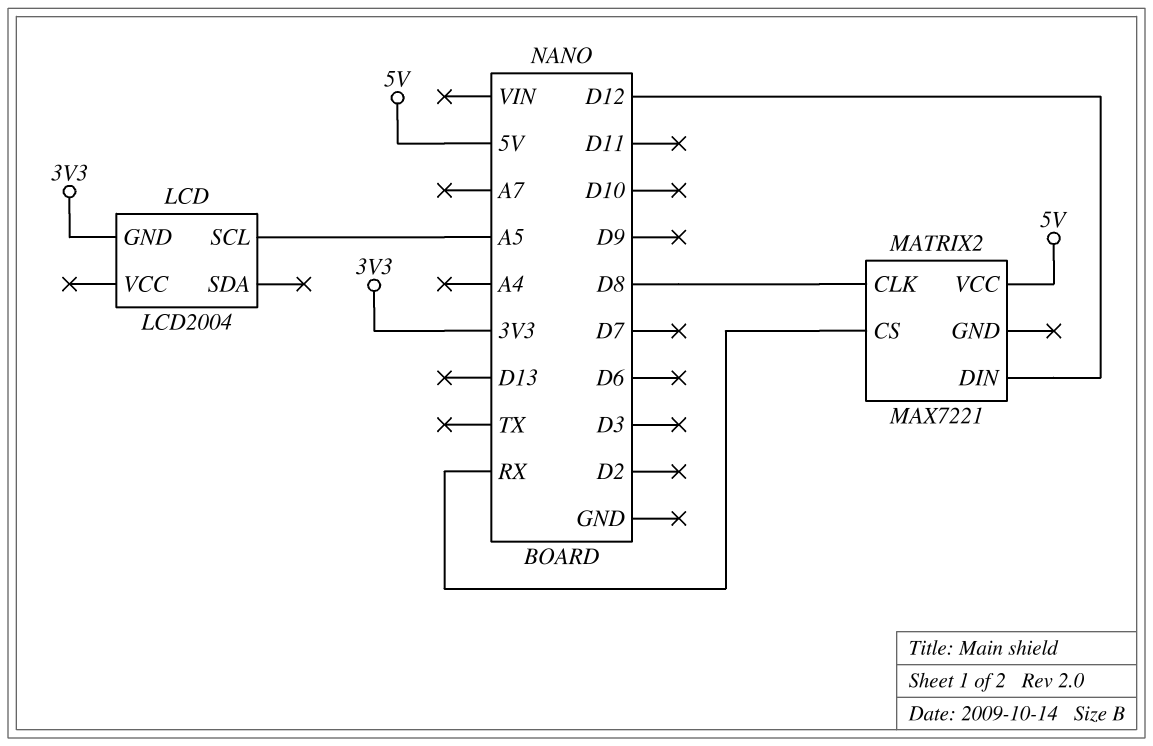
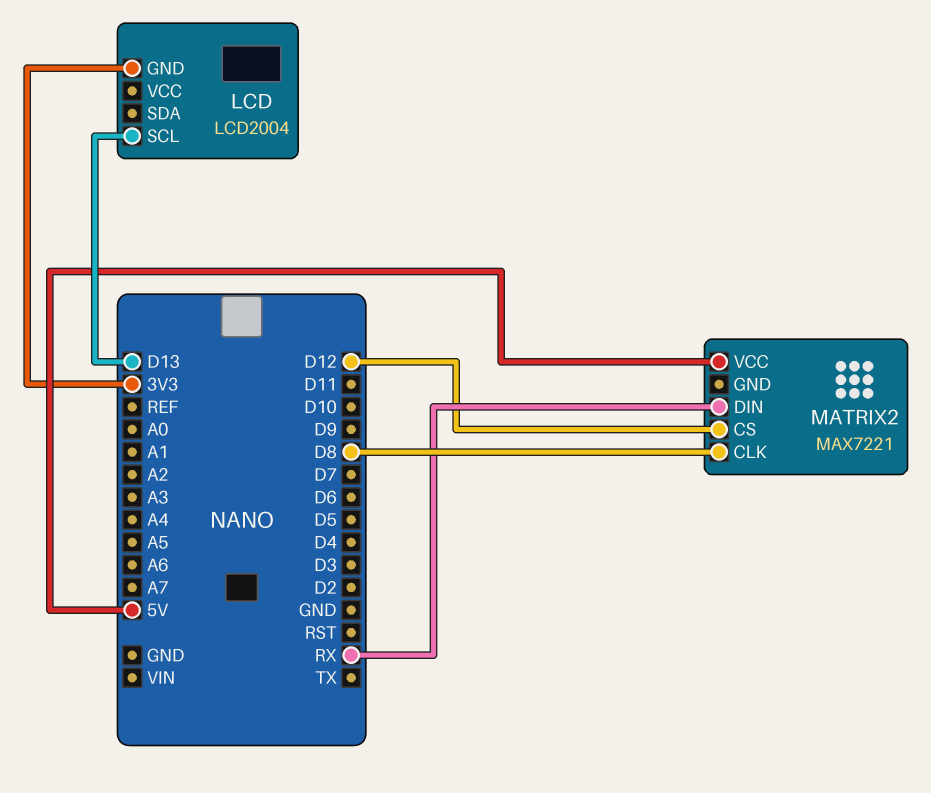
LCD pin SCL: A5 -> D13
MATRIX2 pin CS: RX -> D12
MATRIX2 pin DIN: D12 -> RX

